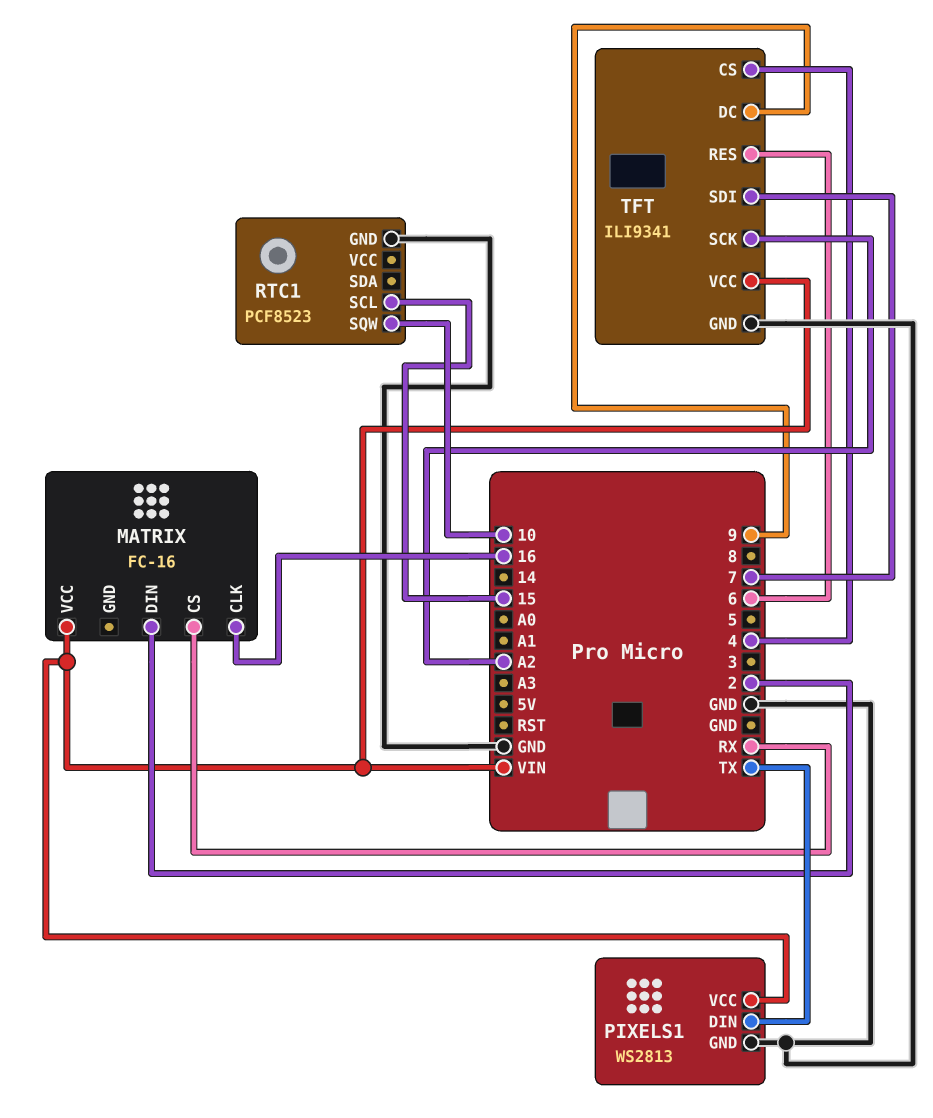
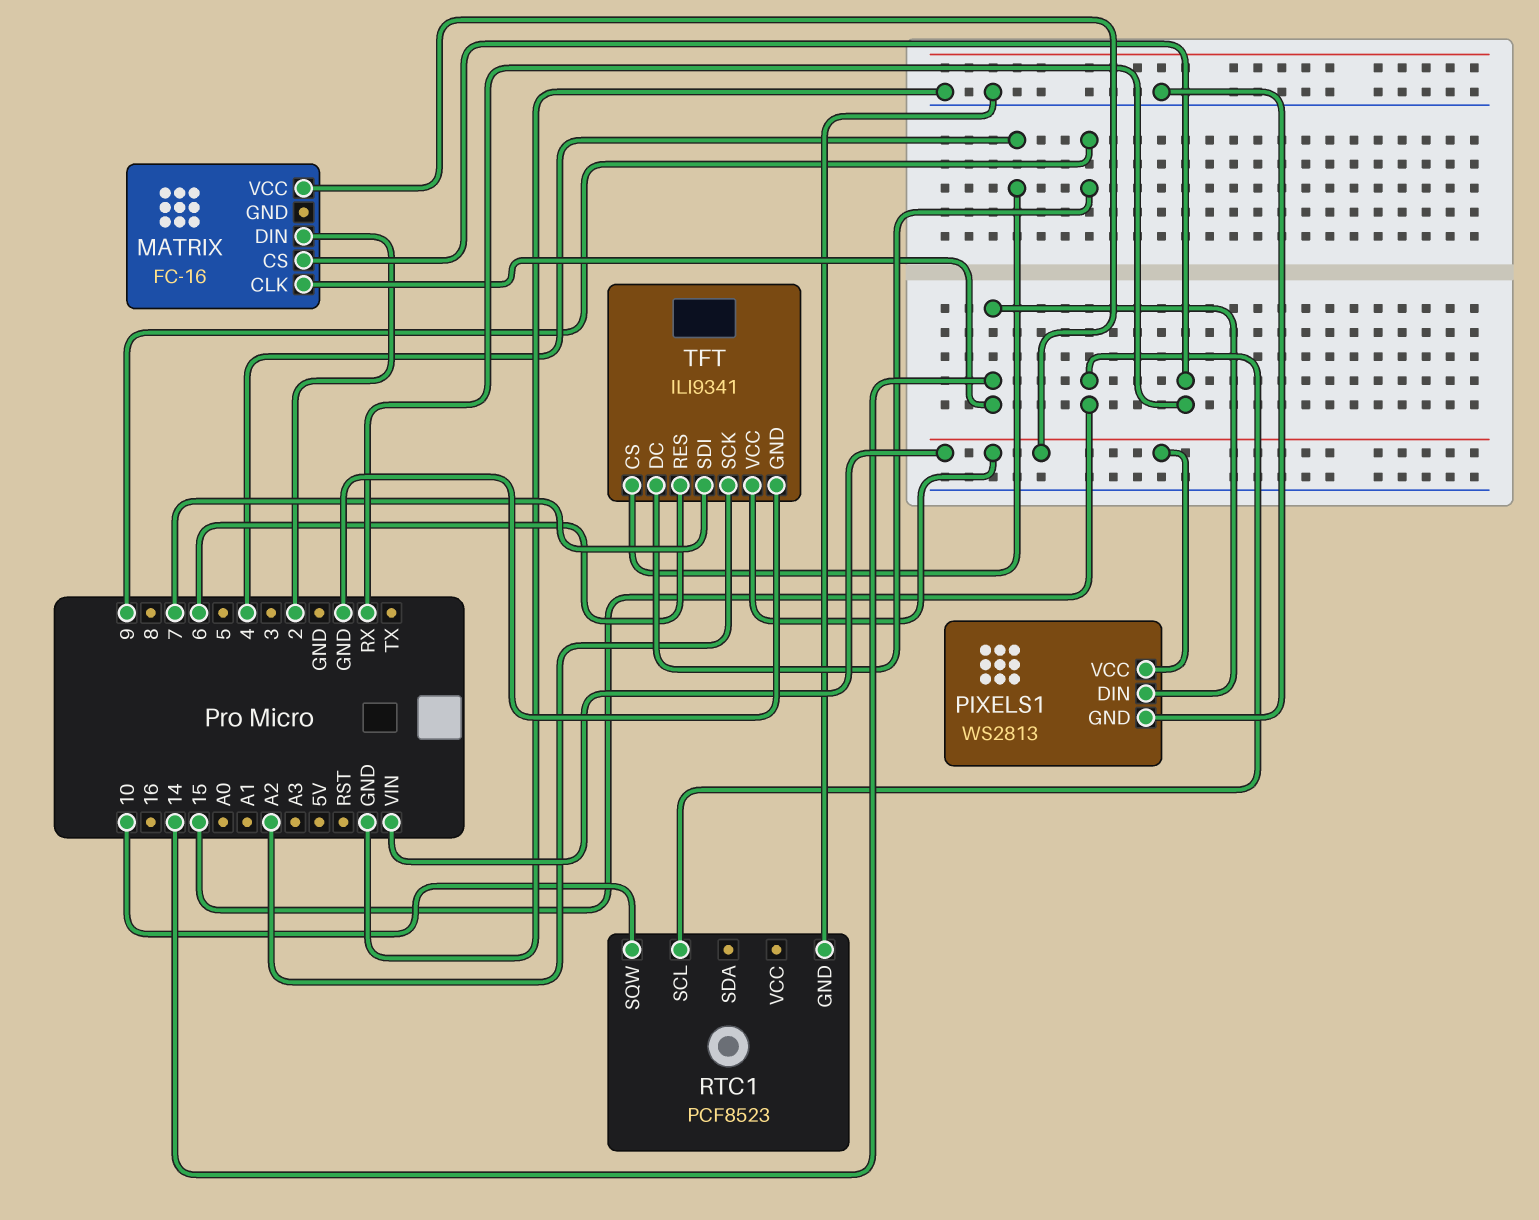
MATRIX pin CLK: 16 -> 14
PIXELS1 pin DIN: TX -> 14

